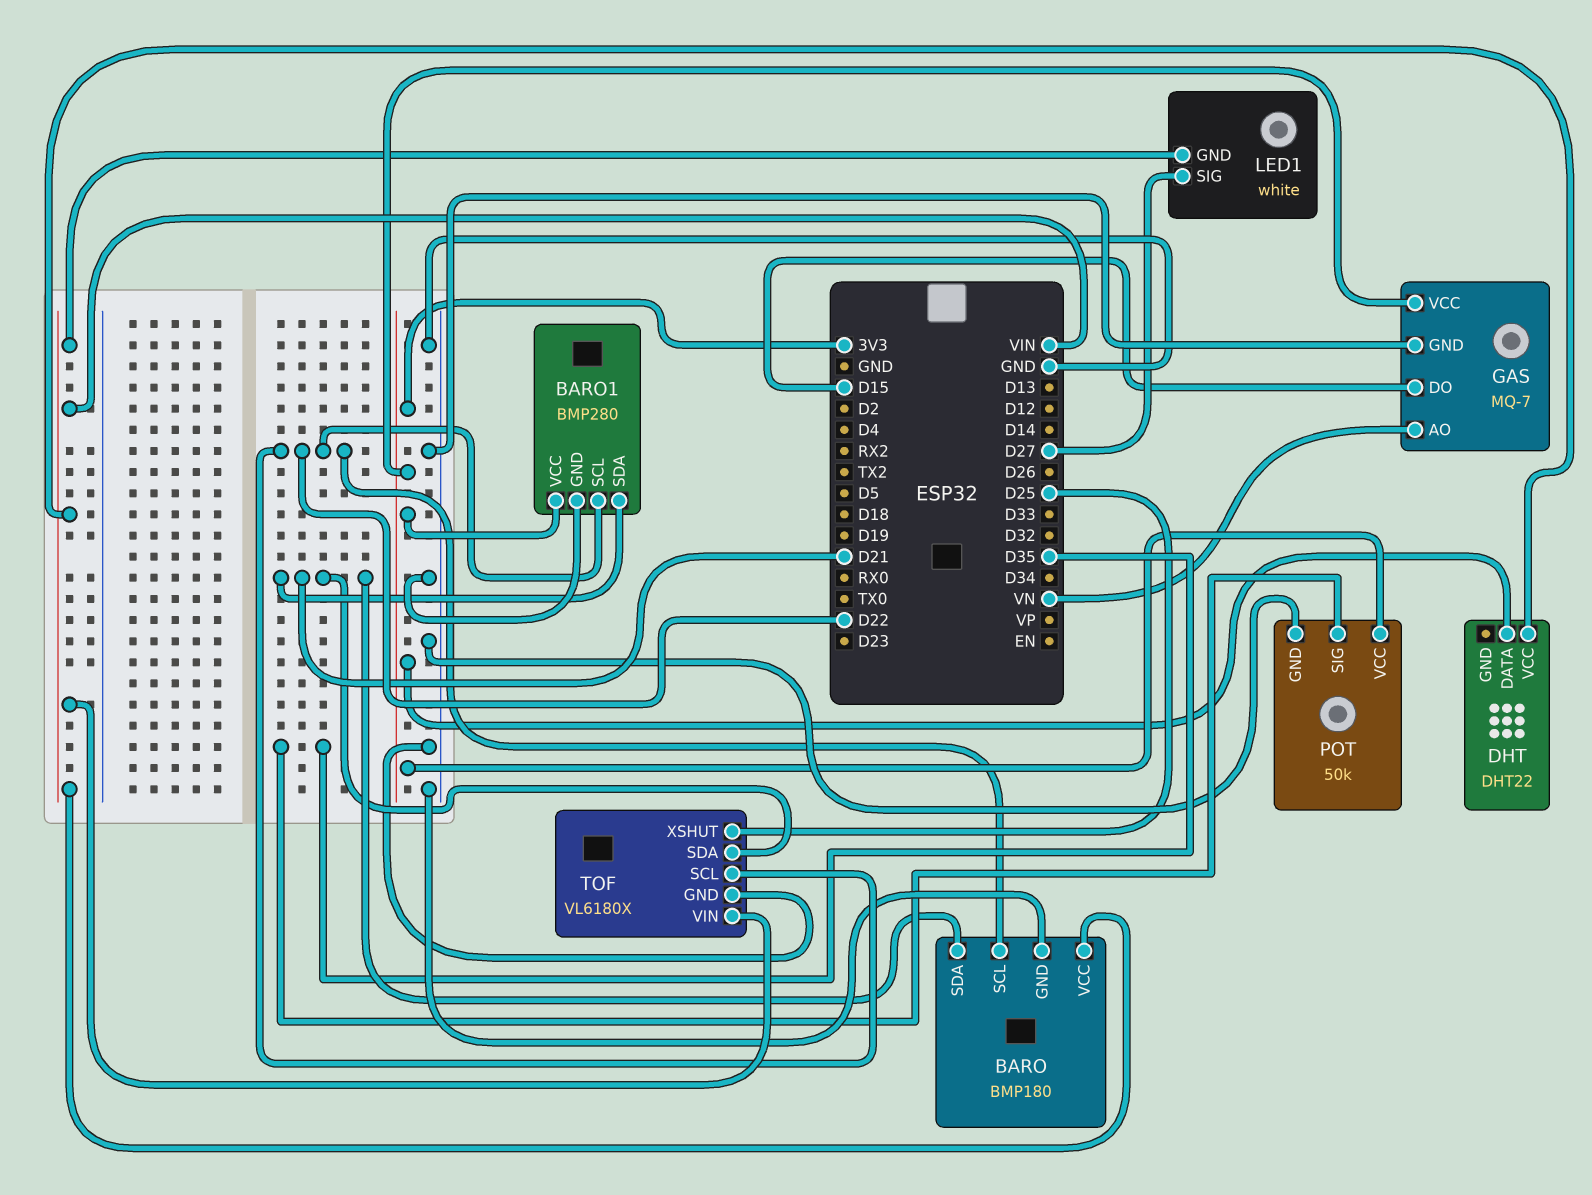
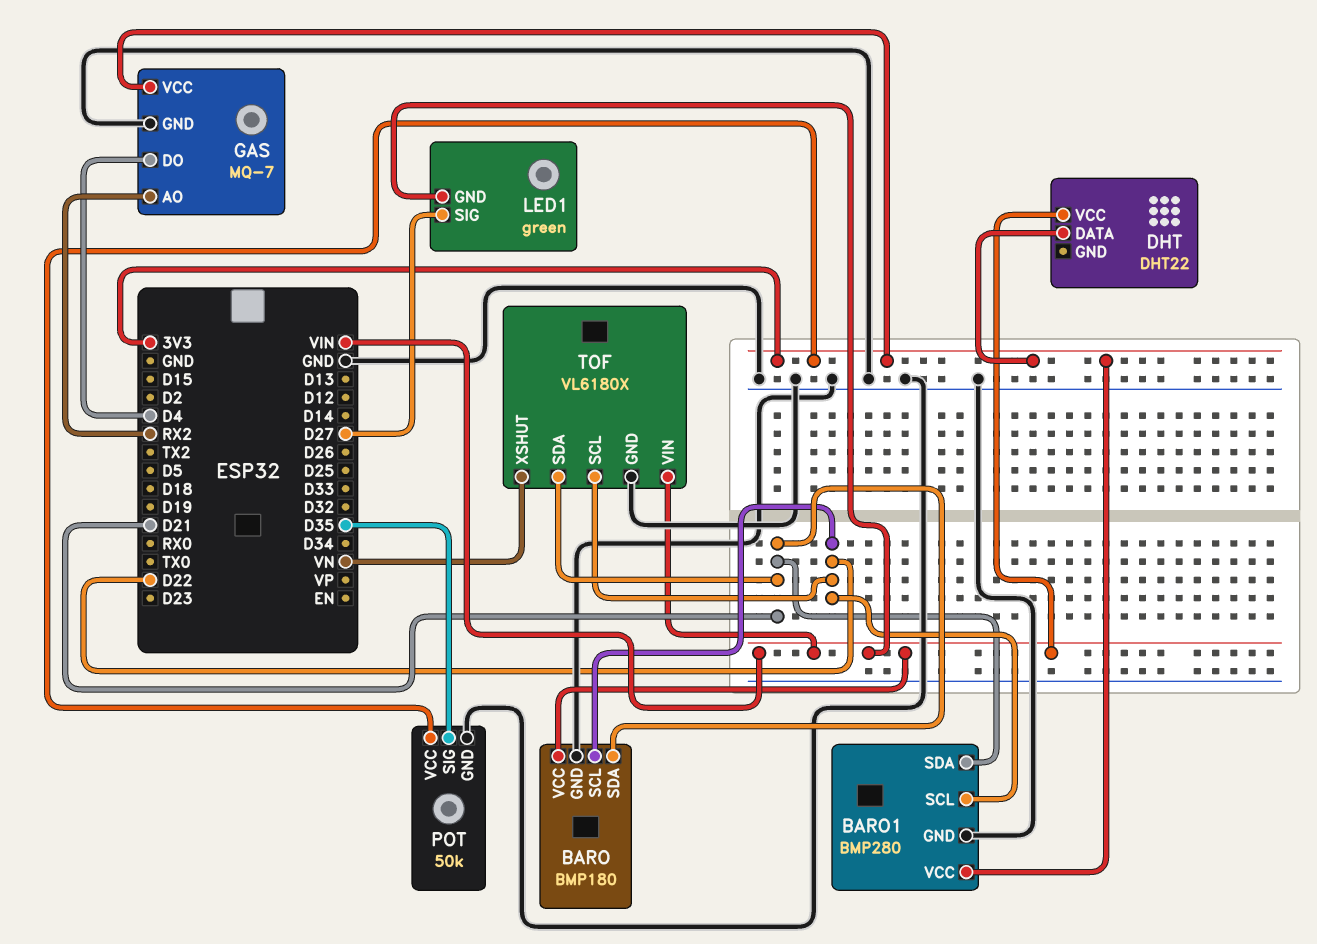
GAS pin AO: VN -> RX2
GAS pin DO: D15 -> D4
LED1: white -> green
TOF pin XSHUT: D25 -> VN

